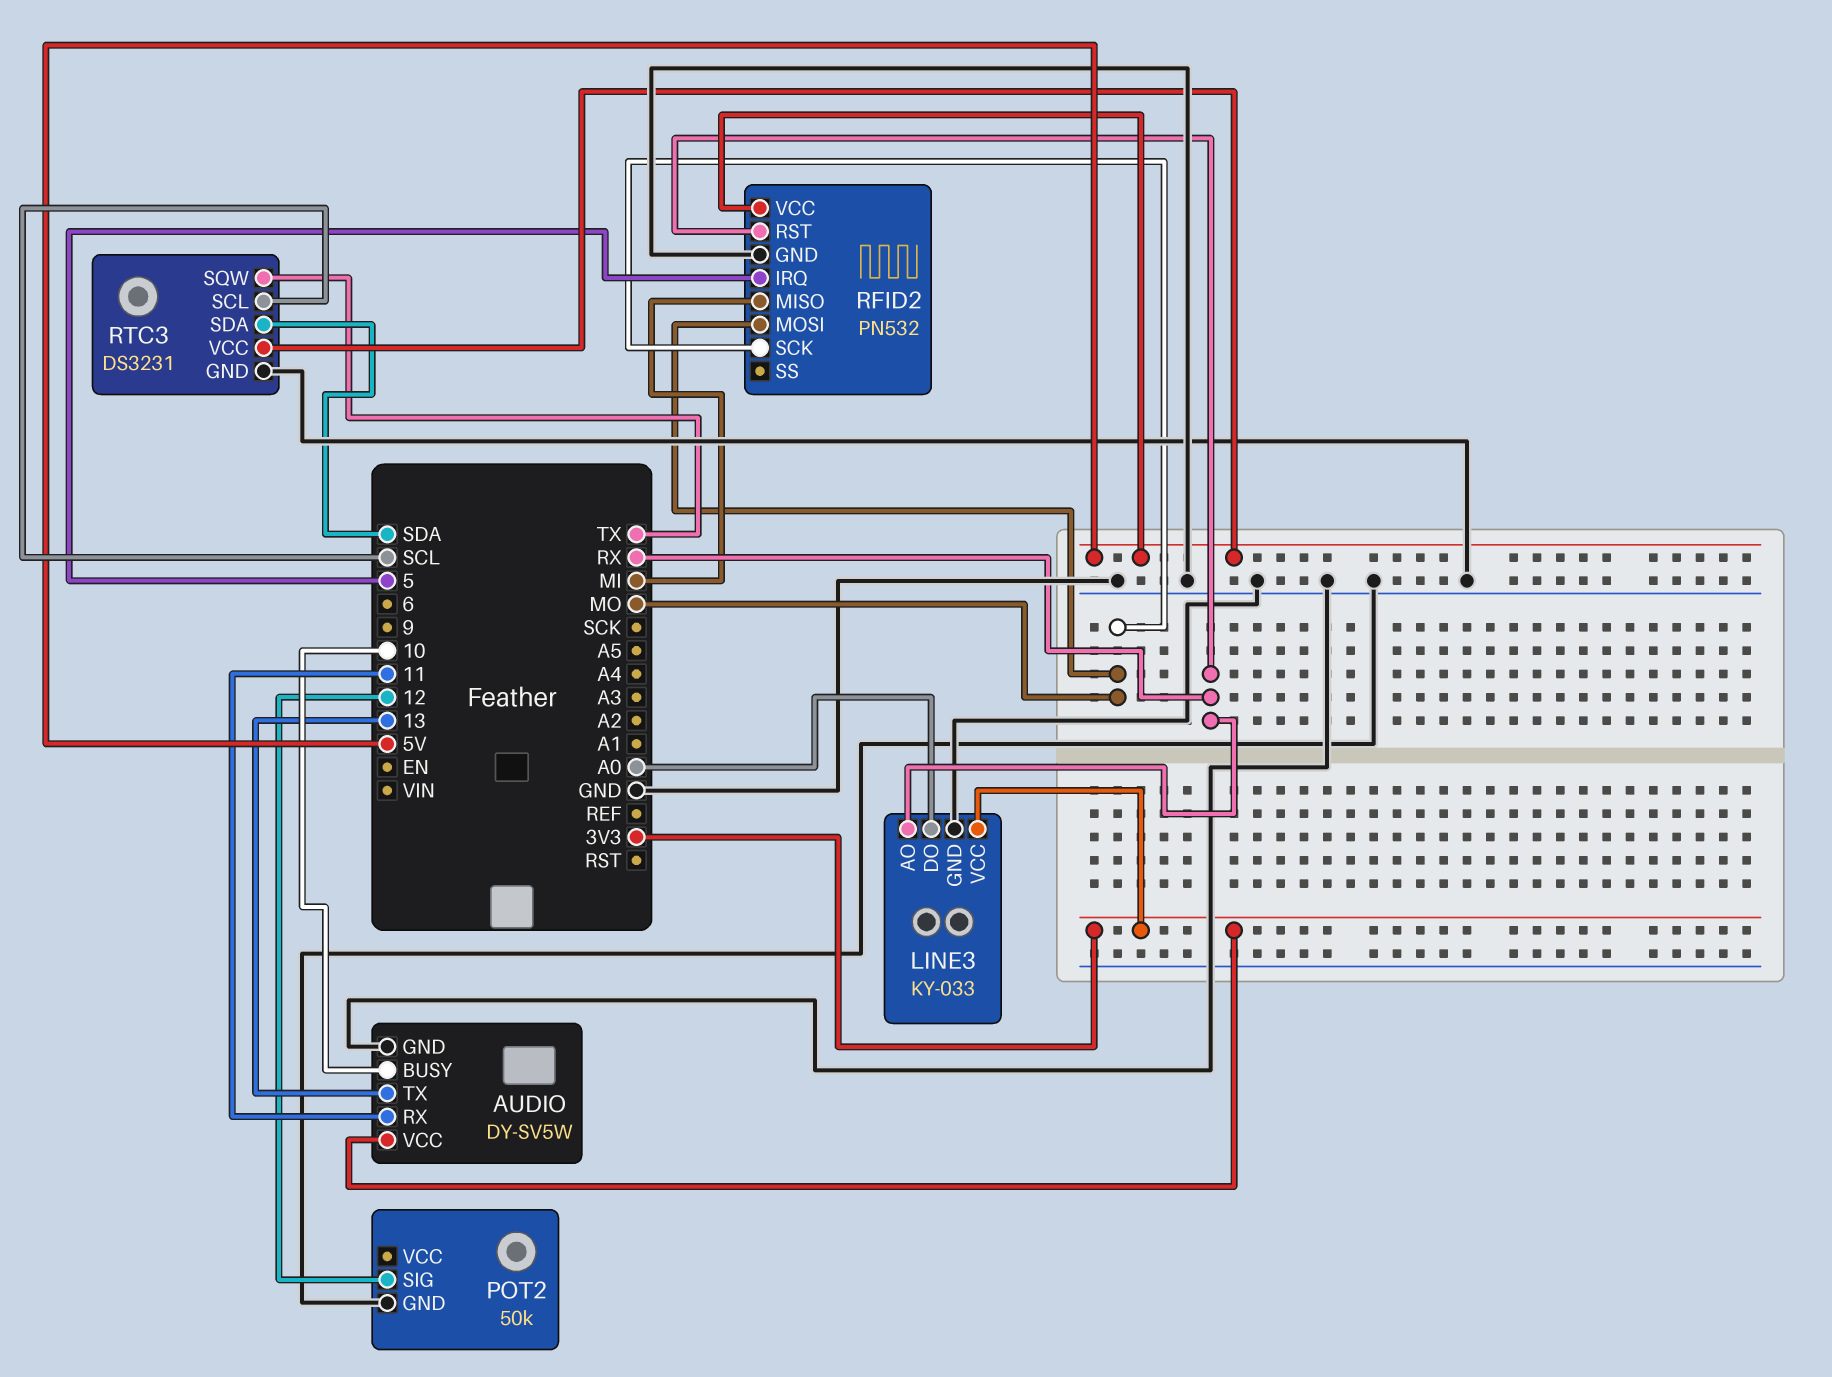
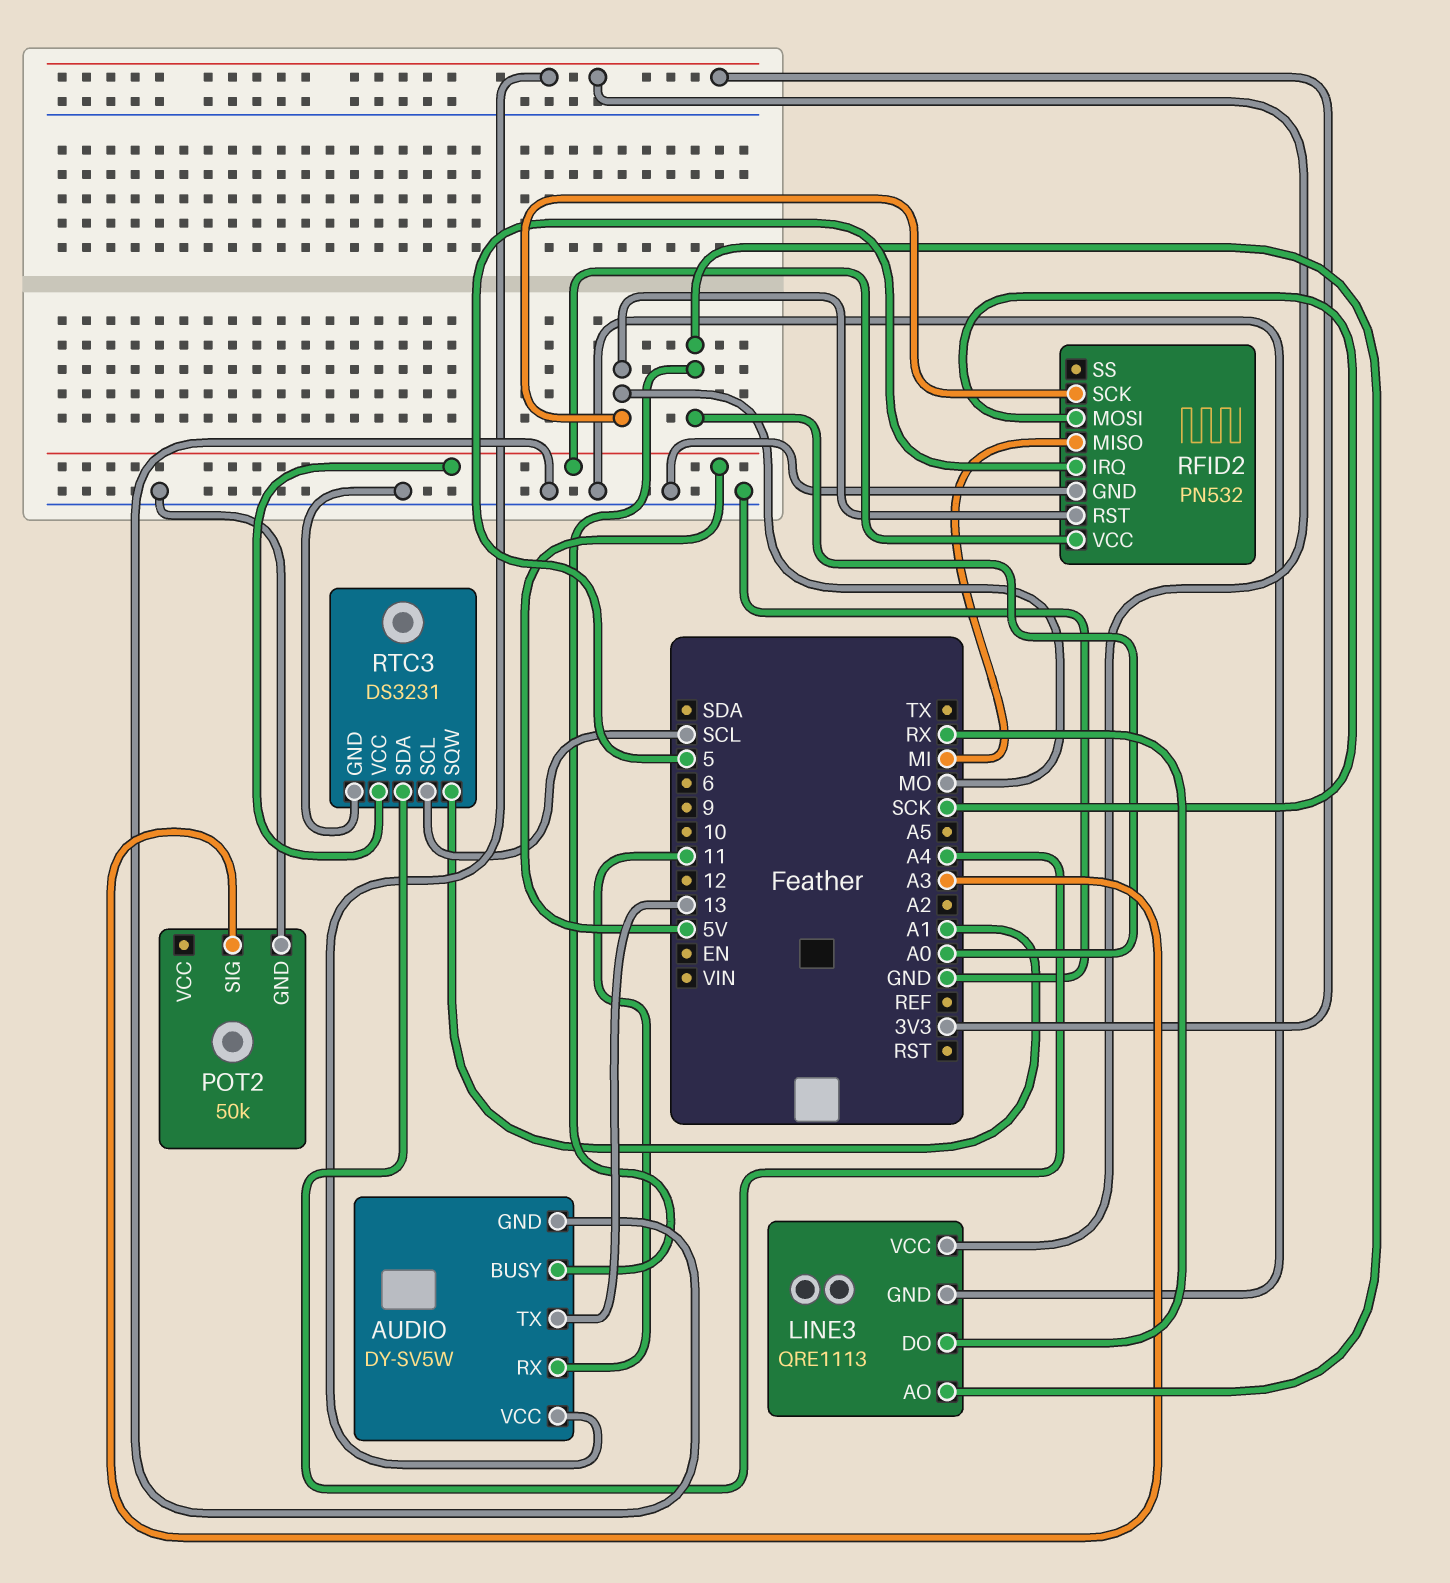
AUDIO pin BUSY: 10 -> A0
LINE3: KY-033 -> QRE1113
LINE3 pin AO: RX -> A0
LINE3 pin DO: A0 -> RX
POT2 pin SIG: 12 -> A3
RFID2 pin MOSI: MO -> SCK
RFID2 pin RST: RX -> MO
RTC3 pin SDA: SDA -> A4
RTC3 pin SQW: TX -> A1

